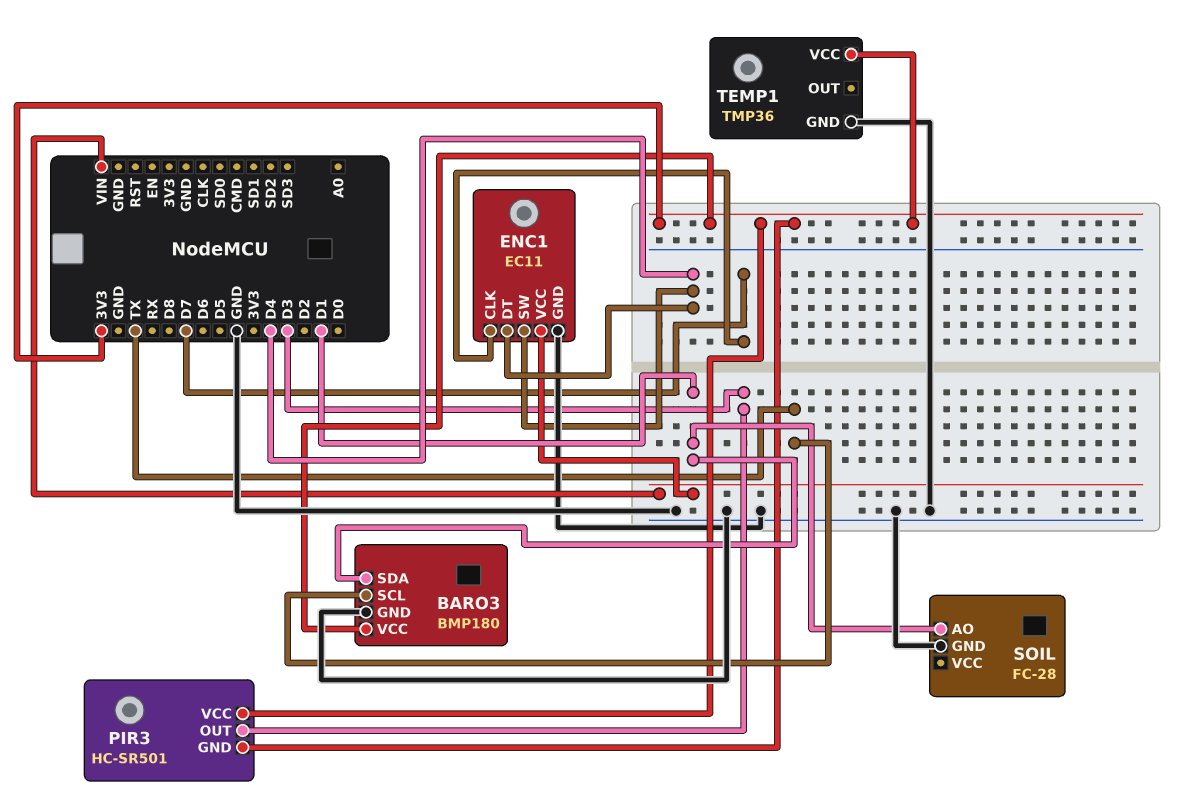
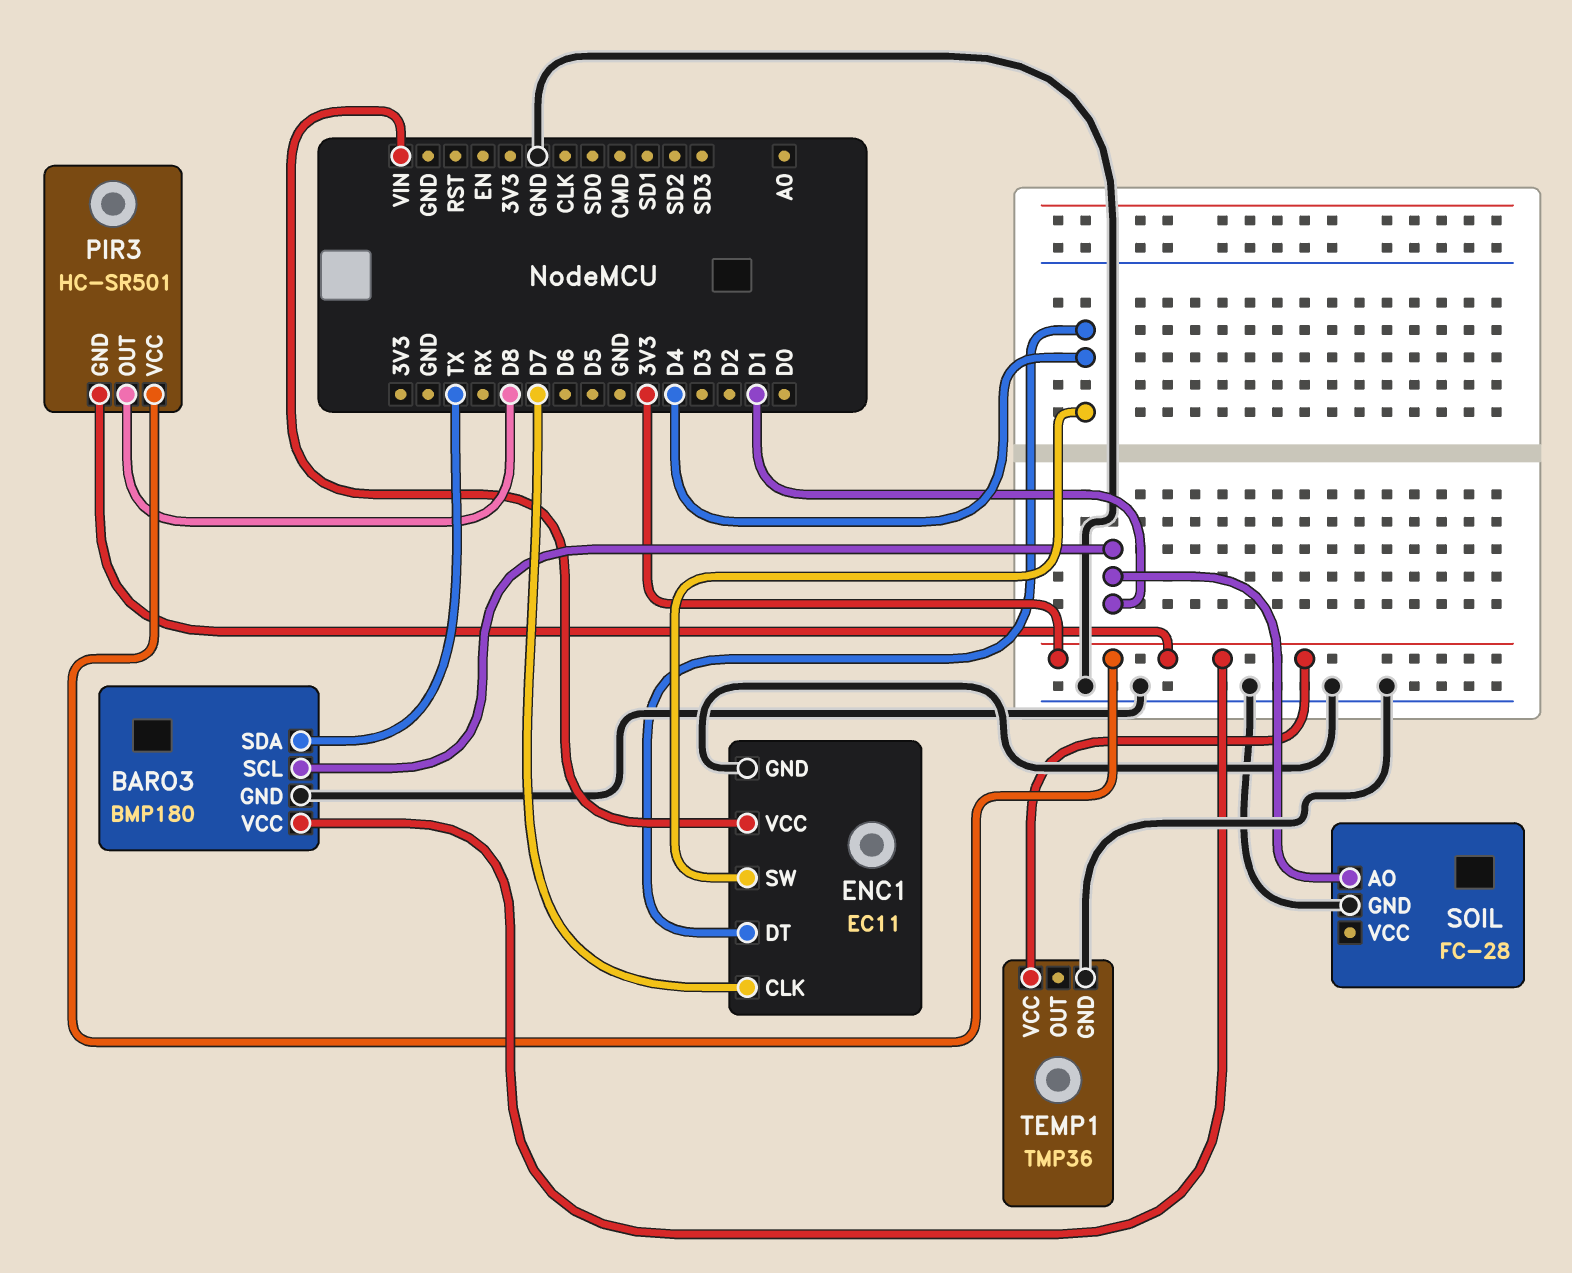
BARO3 pin SCL: TX -> D1
BARO3 pin SDA: D1 -> TX
PIR3 pin OUT: D3 -> D8

